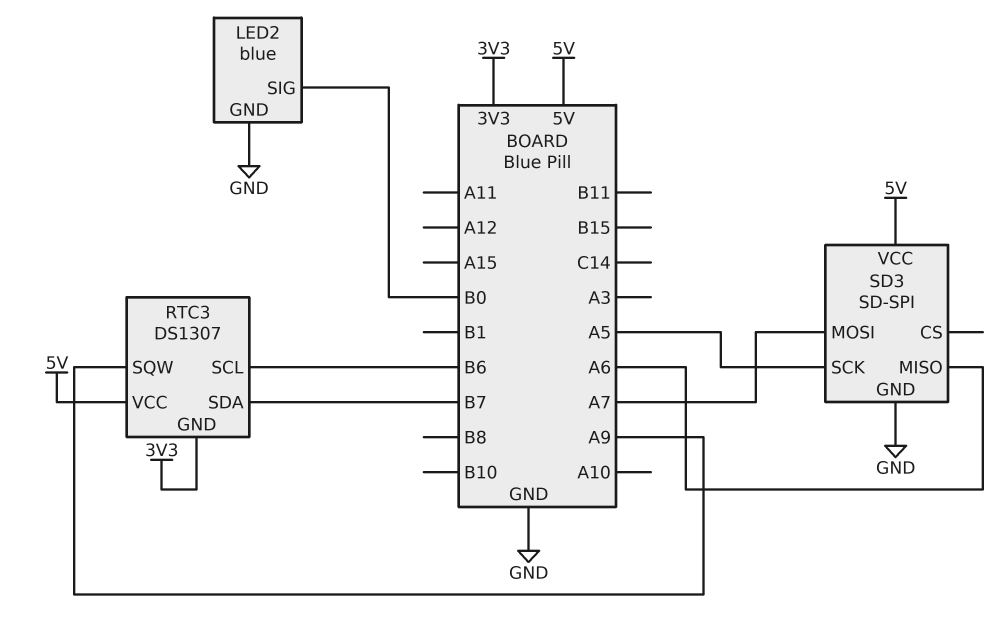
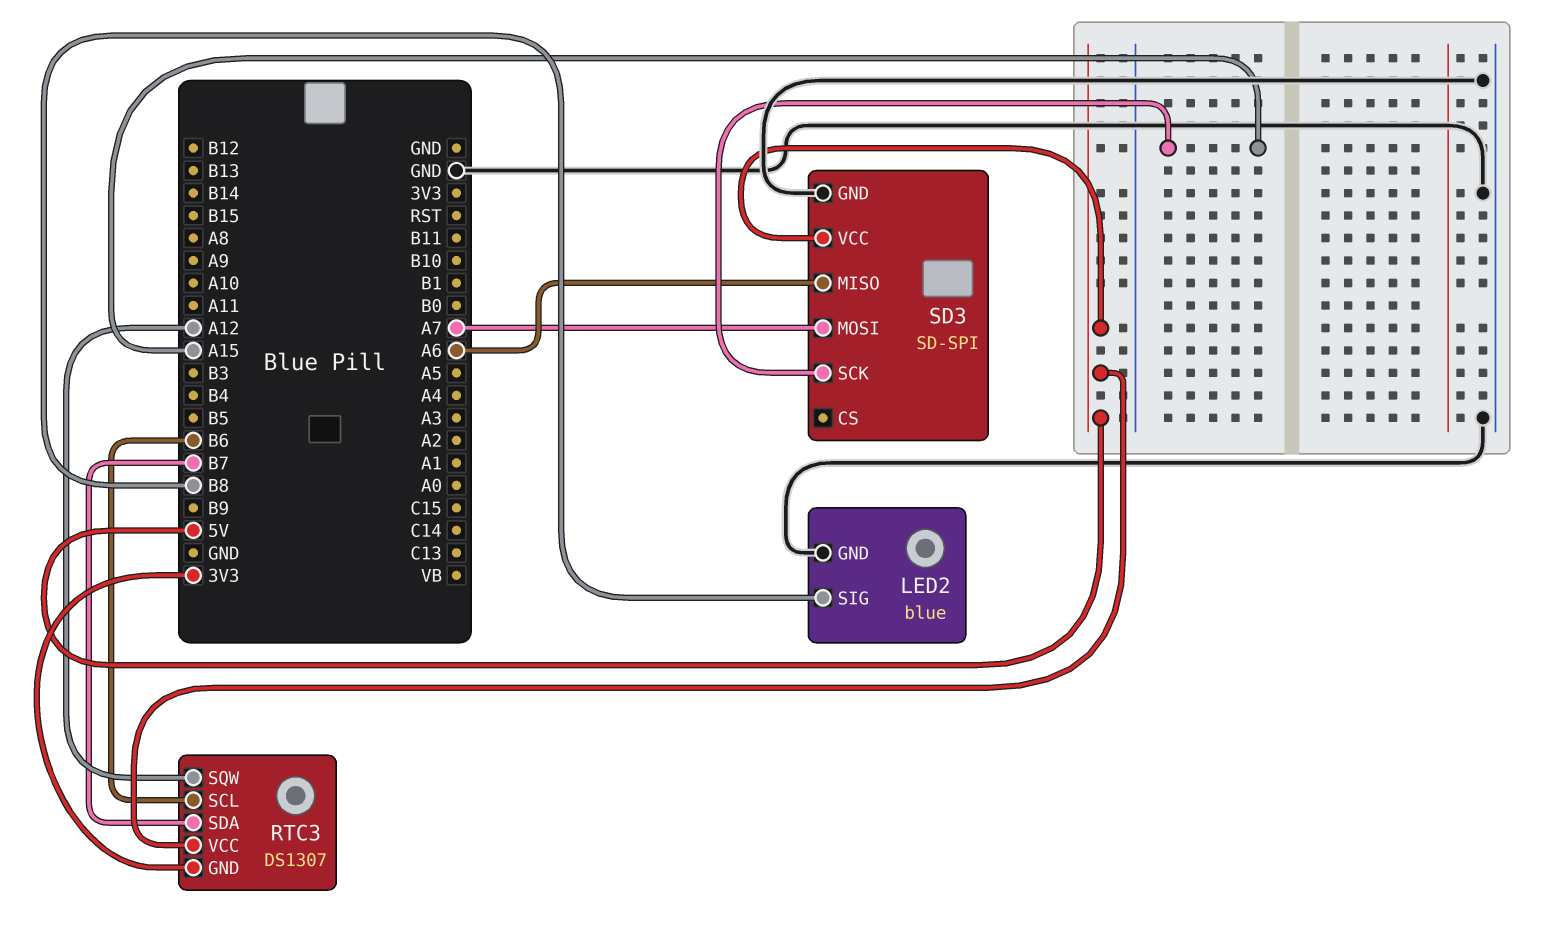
LED2 pin SIG: B0 -> B8
RTC3 pin SQW: A9 -> A12
SD3 pin SCK: A5 -> A15

